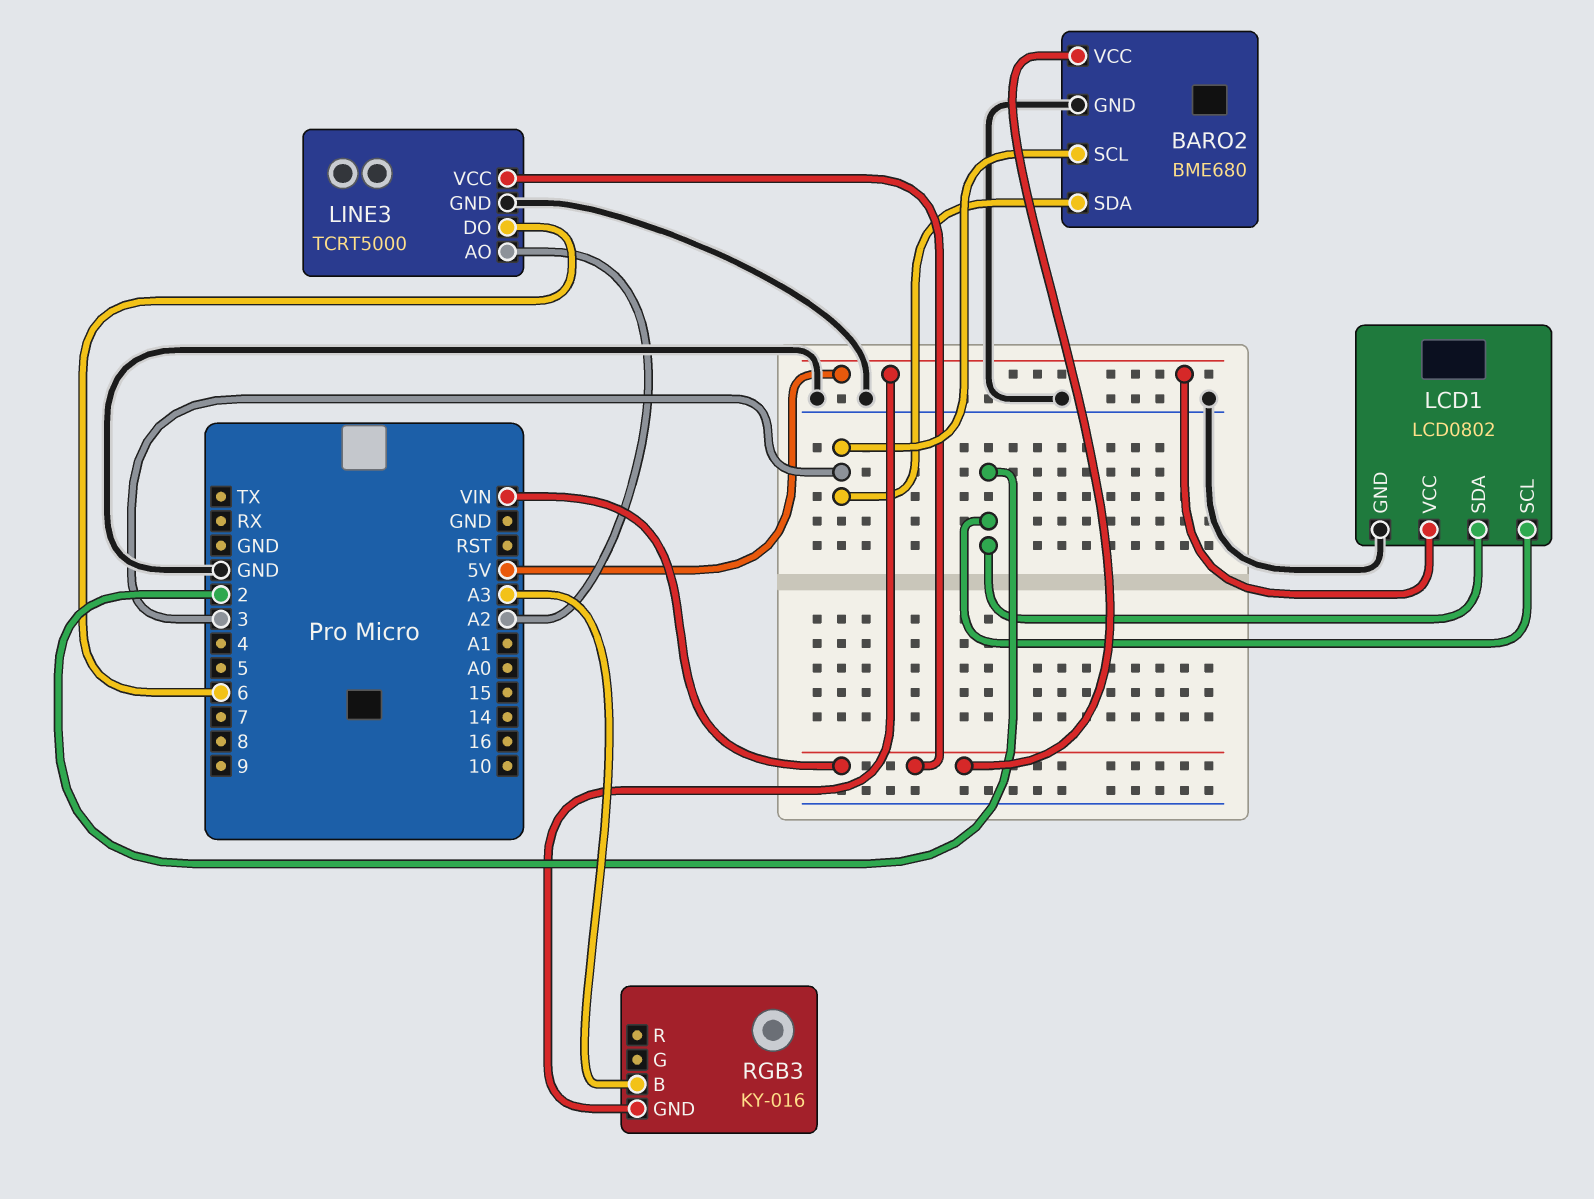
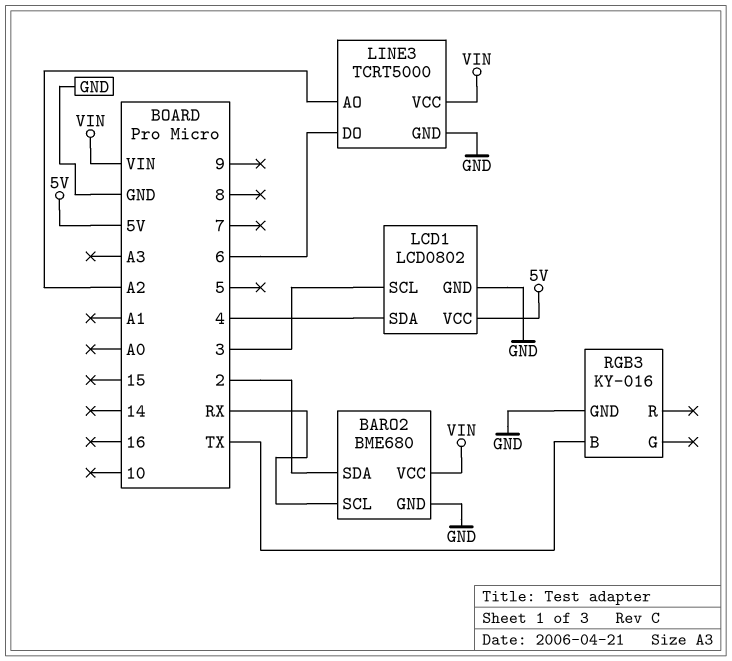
BARO2 pin SCL: 3 -> RX
BARO2 pin SDA: 3 -> 2
LCD1 pin SCL: 2 -> 3
LCD1 pin SDA: 2 -> 4
RGB3 pin B: A3 -> TX
RGB3 pin GND: 5V -> GND

